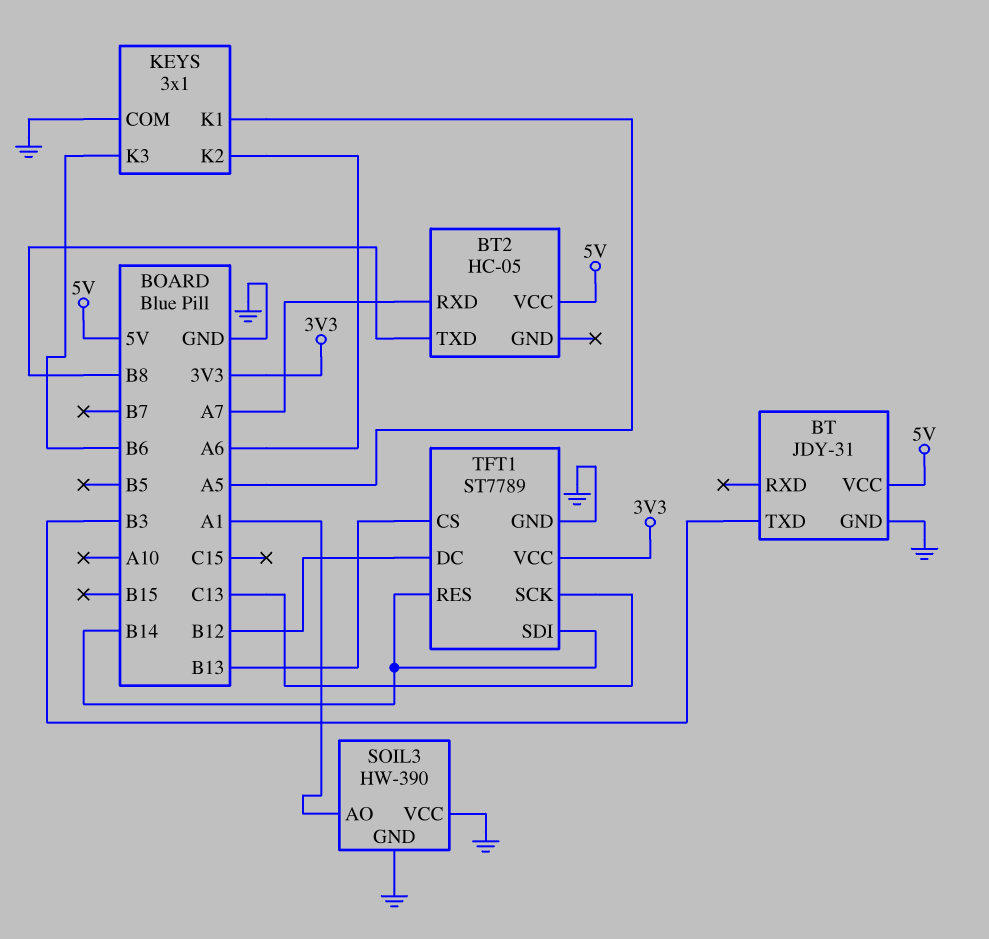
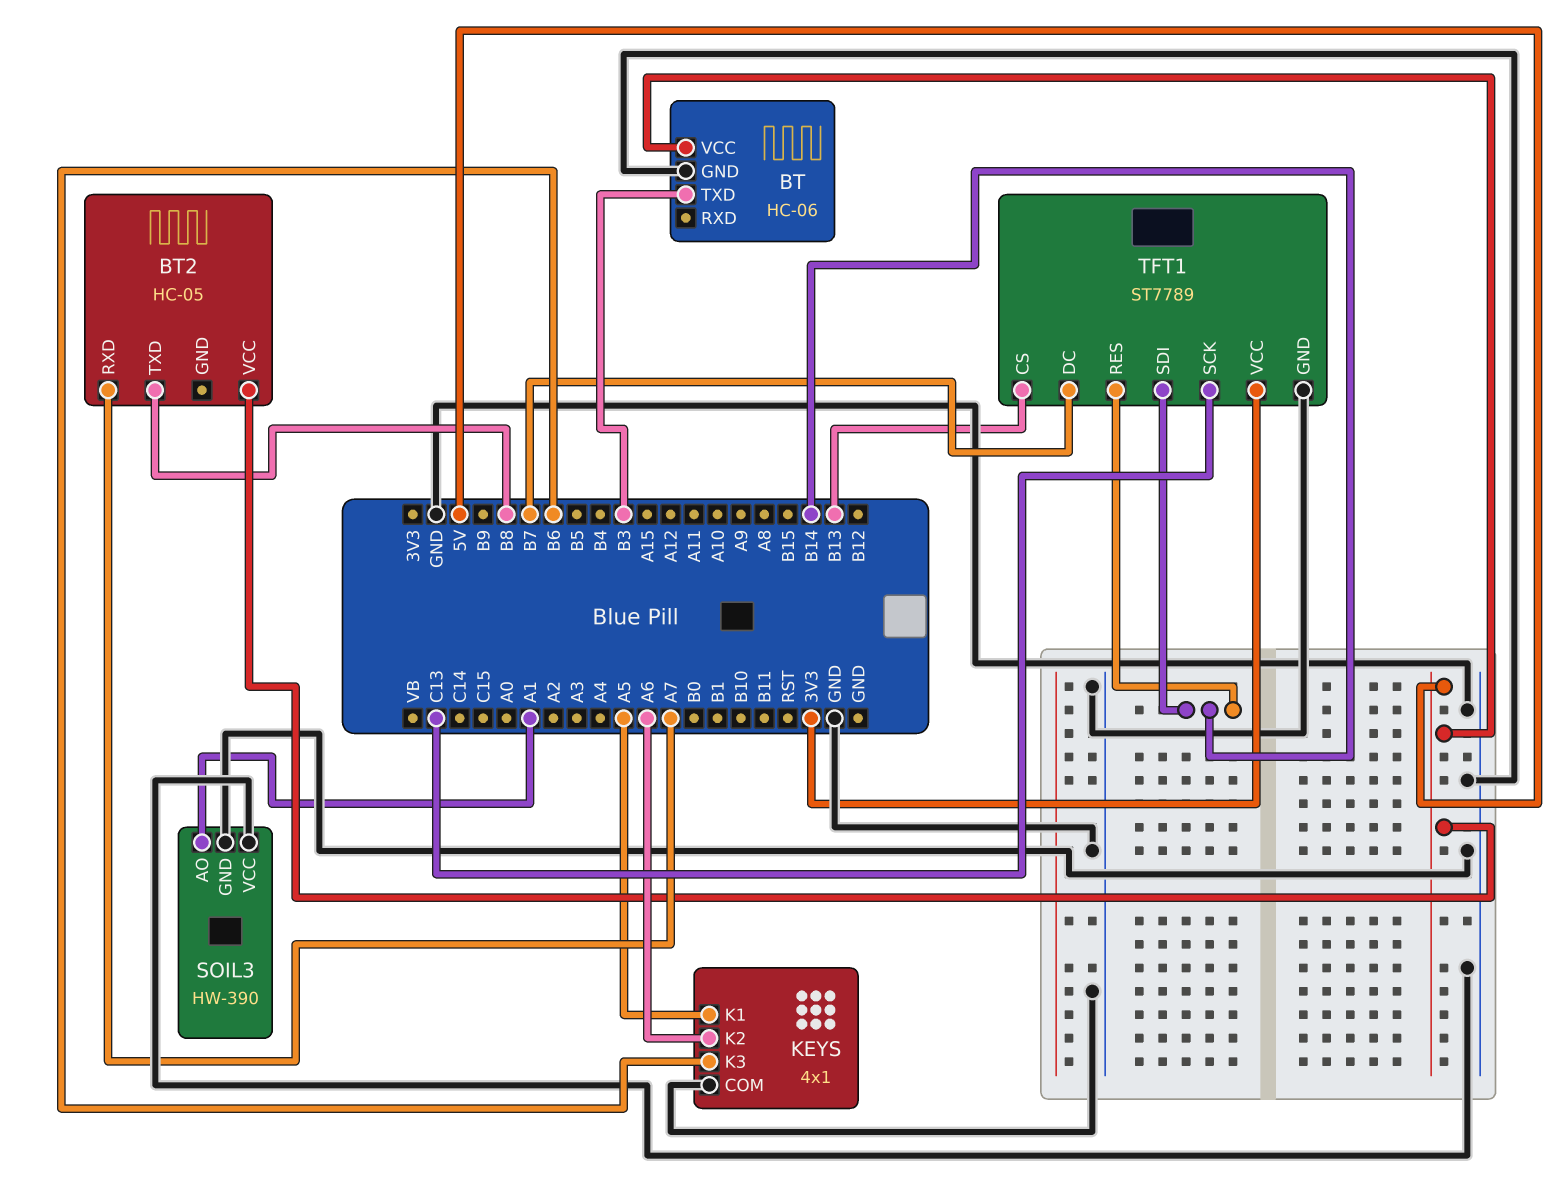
BT: JDY-31 -> HC-06
KEYS: 3x1 -> 4x1
TFT1 pin DC: B12 -> B7

